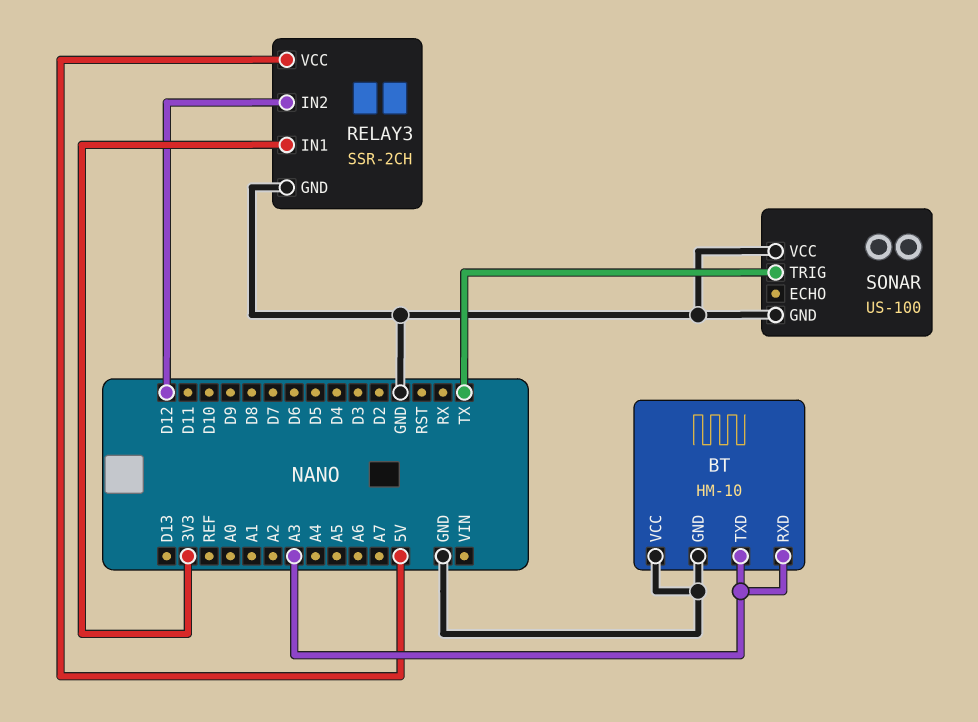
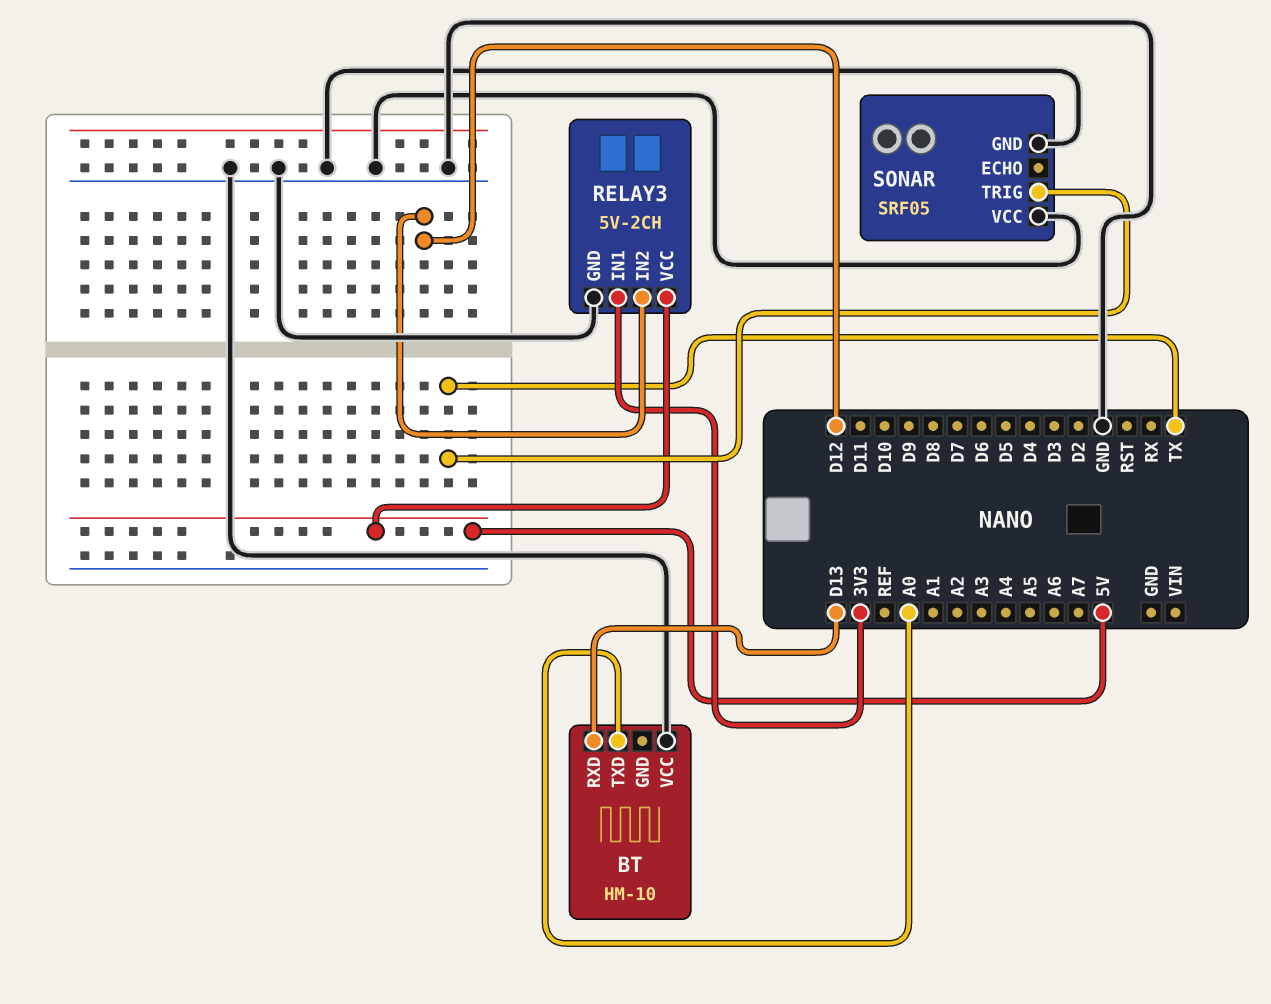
BT pin GND: GND -> none
BT pin RXD: A3 -> D13
BT pin TXD: A3 -> A0
RELAY3: SSR-2CH -> 5V-2CH
SONAR: US-100 -> SRF05

